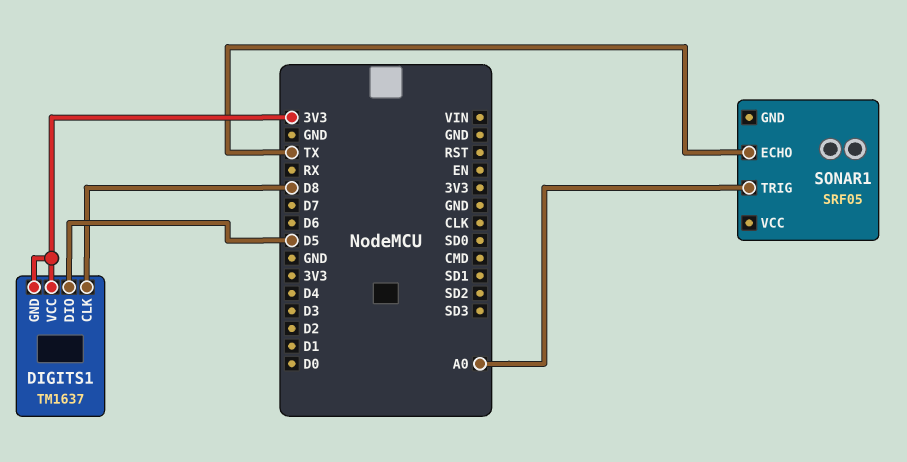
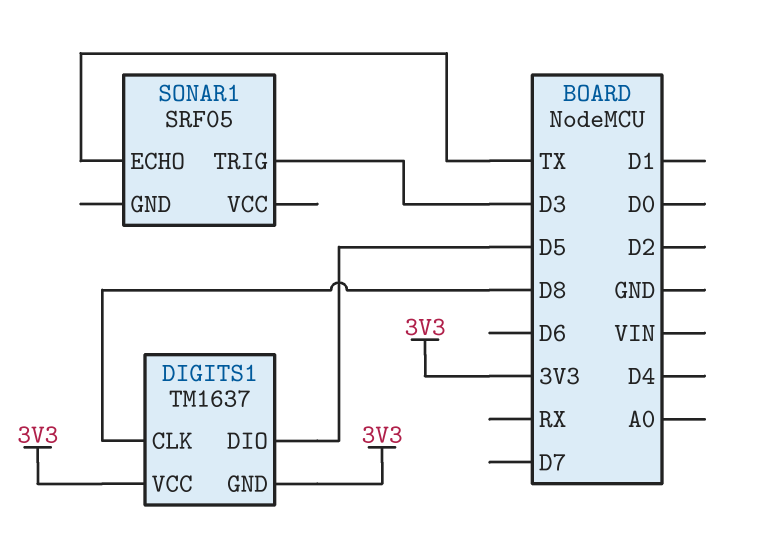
SONAR1 pin TRIG: A0 -> D3

